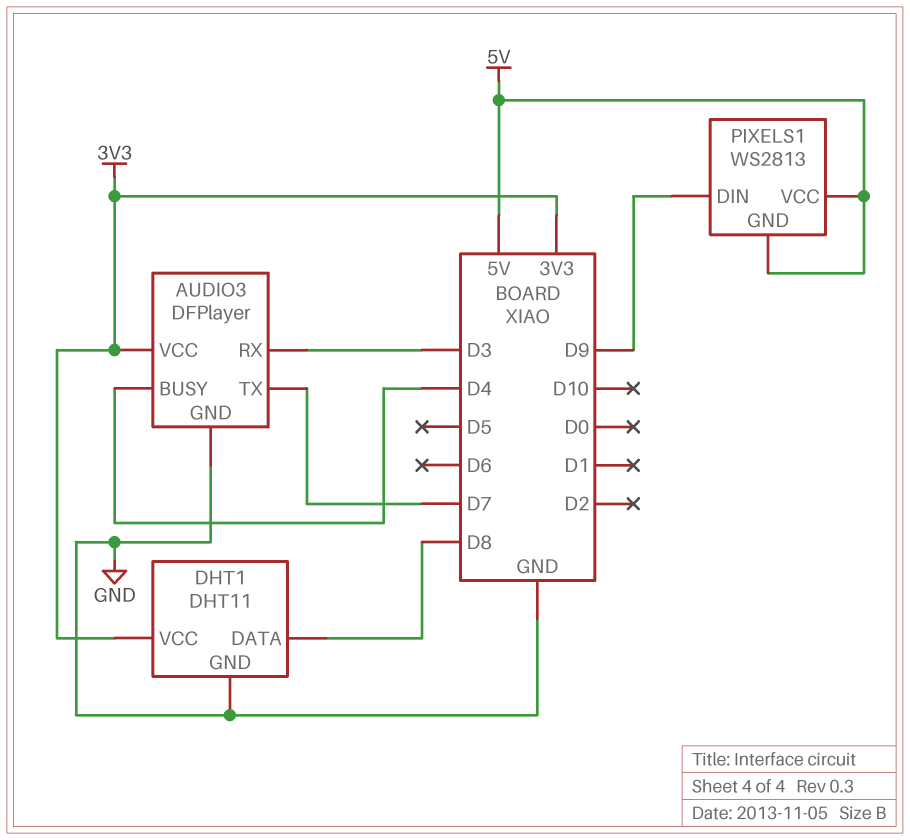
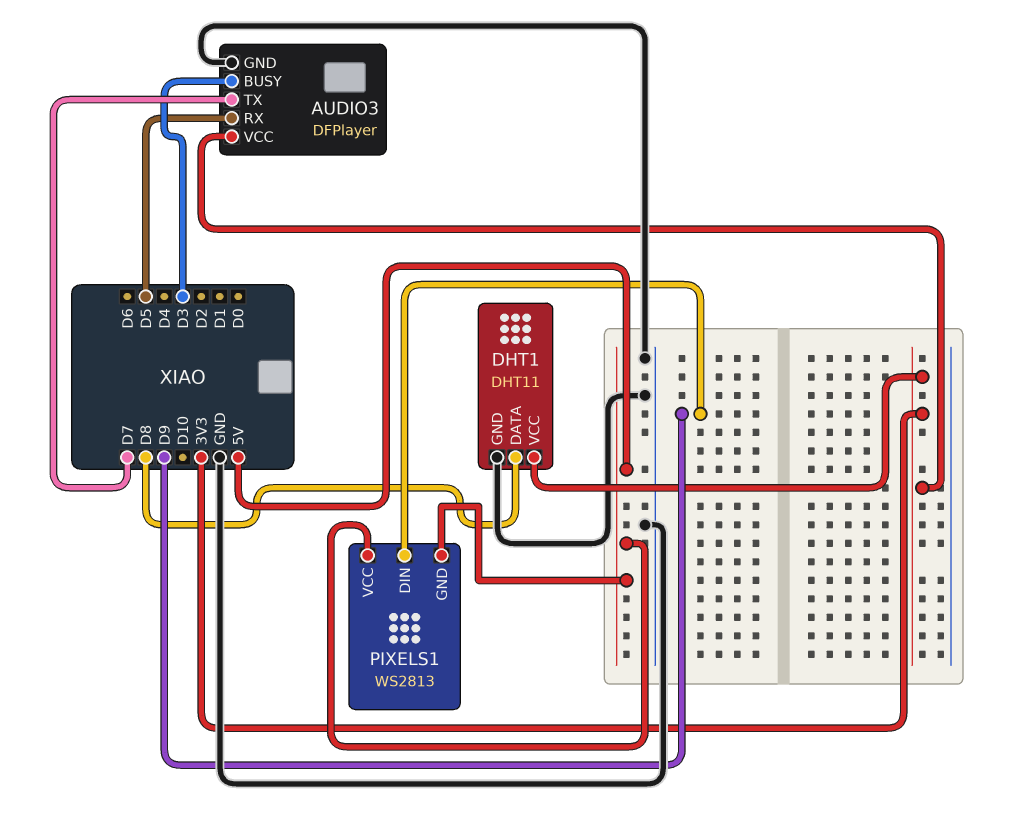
AUDIO3 pin BUSY: D4 -> D3
AUDIO3 pin RX: D3 -> D5

